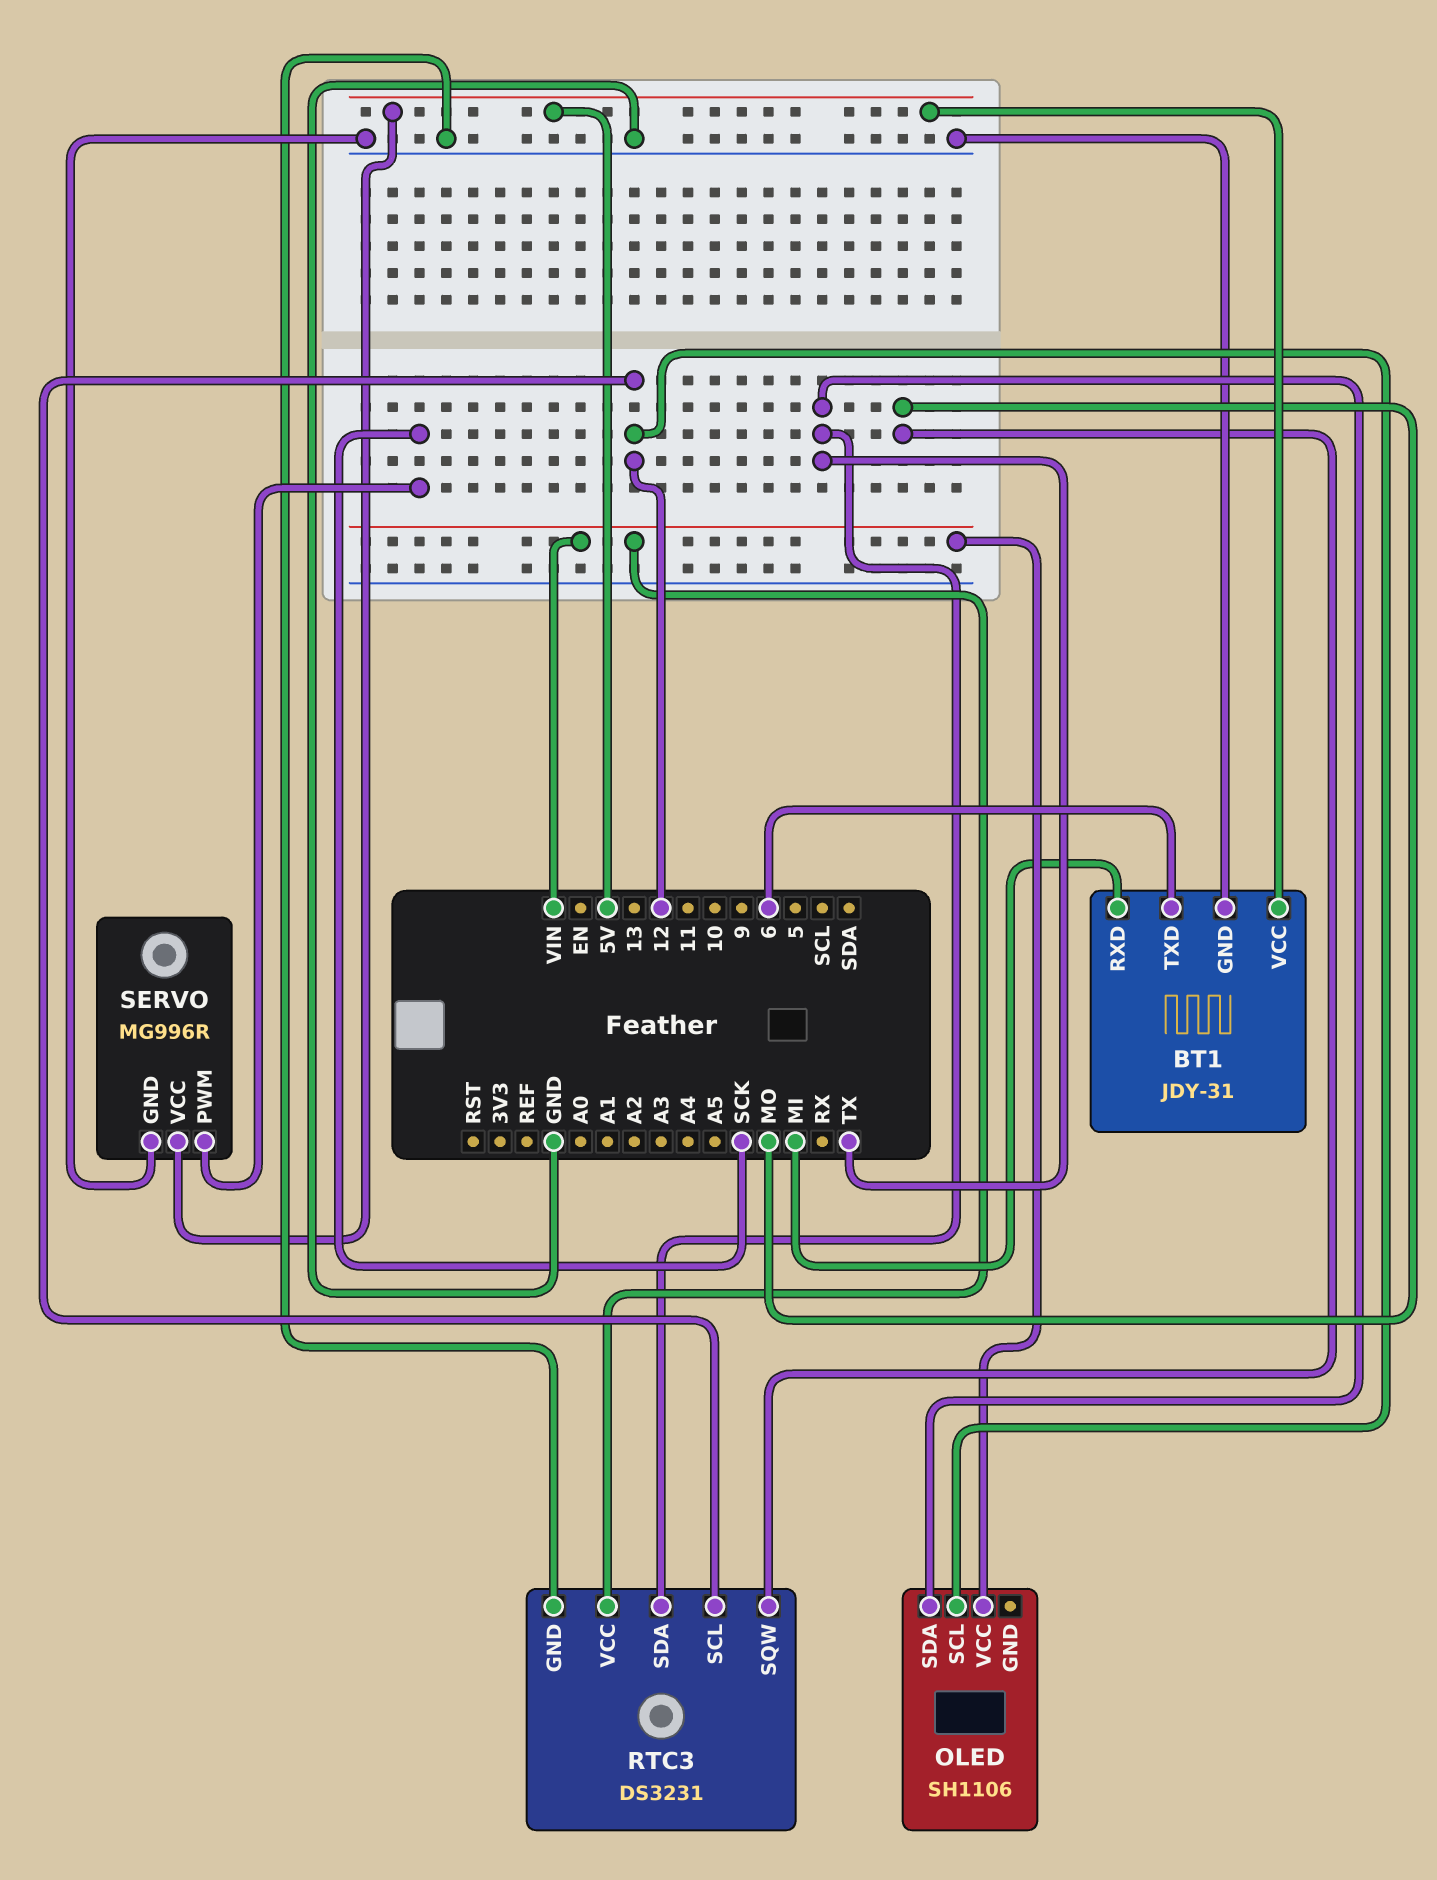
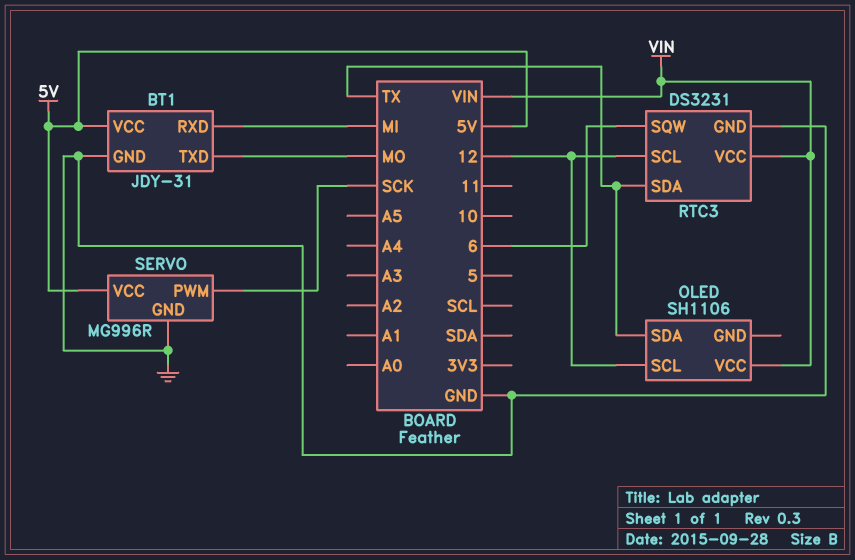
BT1 pin TXD: 6 -> MO
RTC3 pin SQW: MO -> 6

